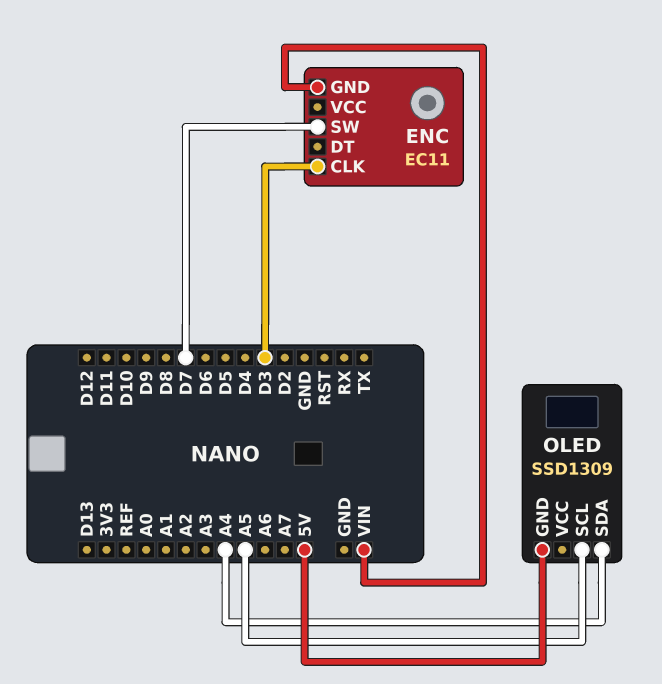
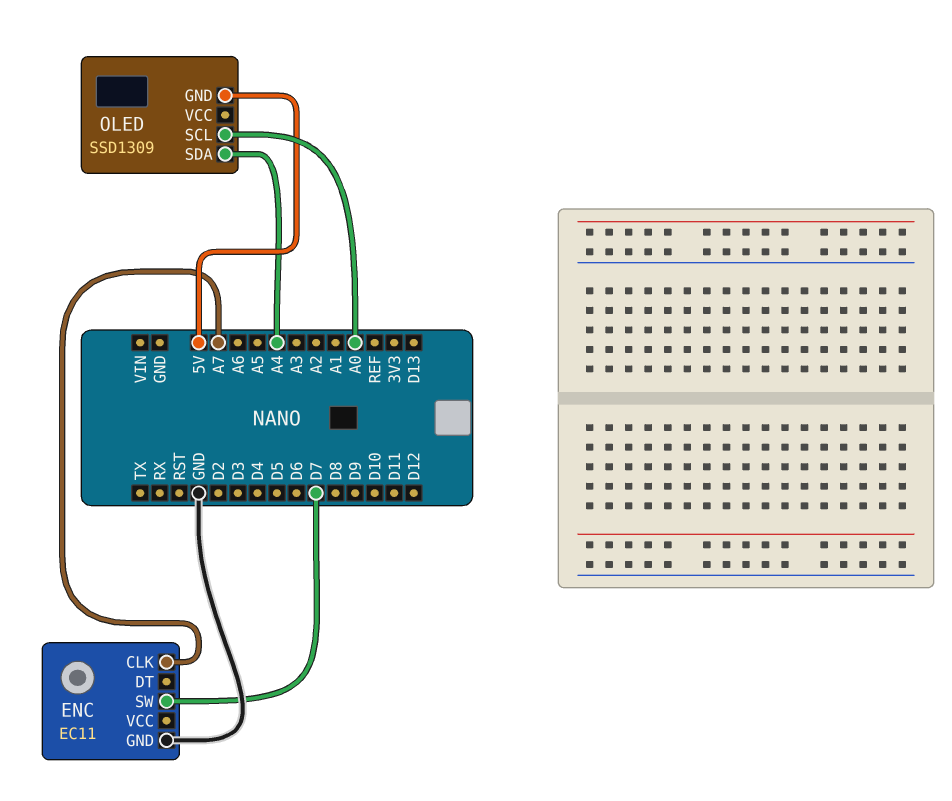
ENC pin CLK: D3 -> A7
ENC pin GND: VIN -> GND
OLED pin SCL: A5 -> A0

